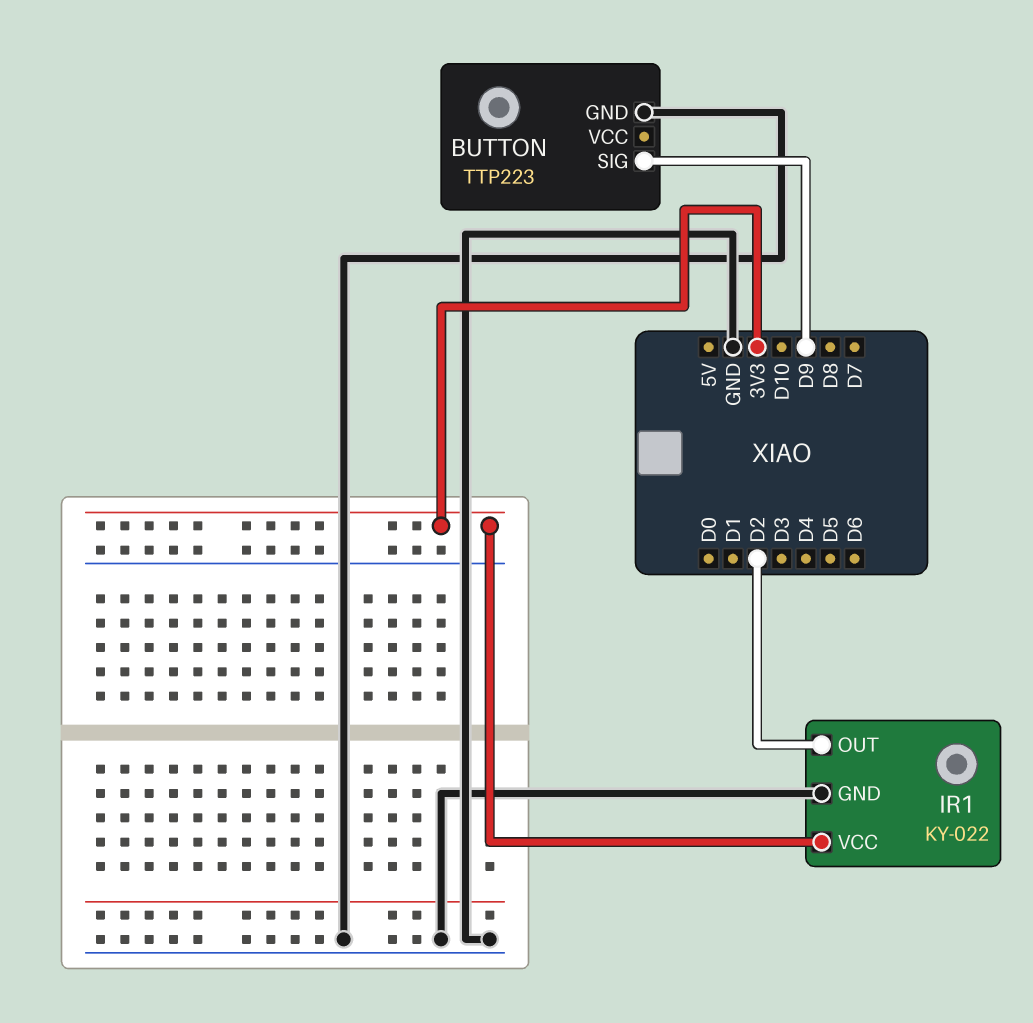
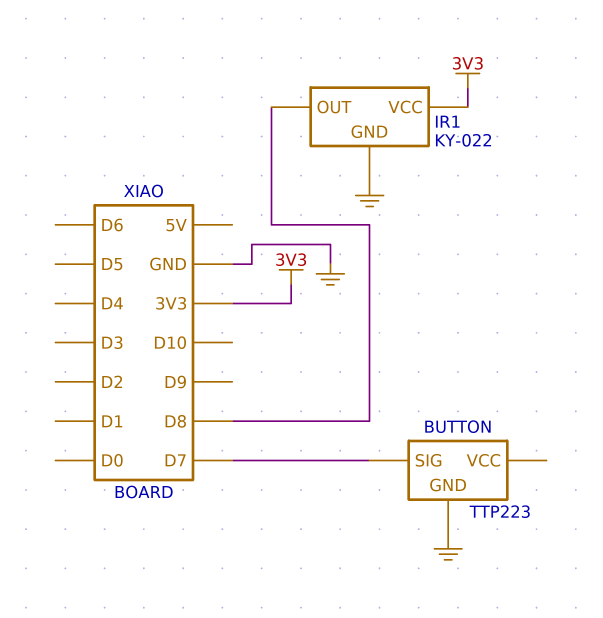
BUTTON pin SIG: D9 -> D7
IR1 pin OUT: D2 -> D8

